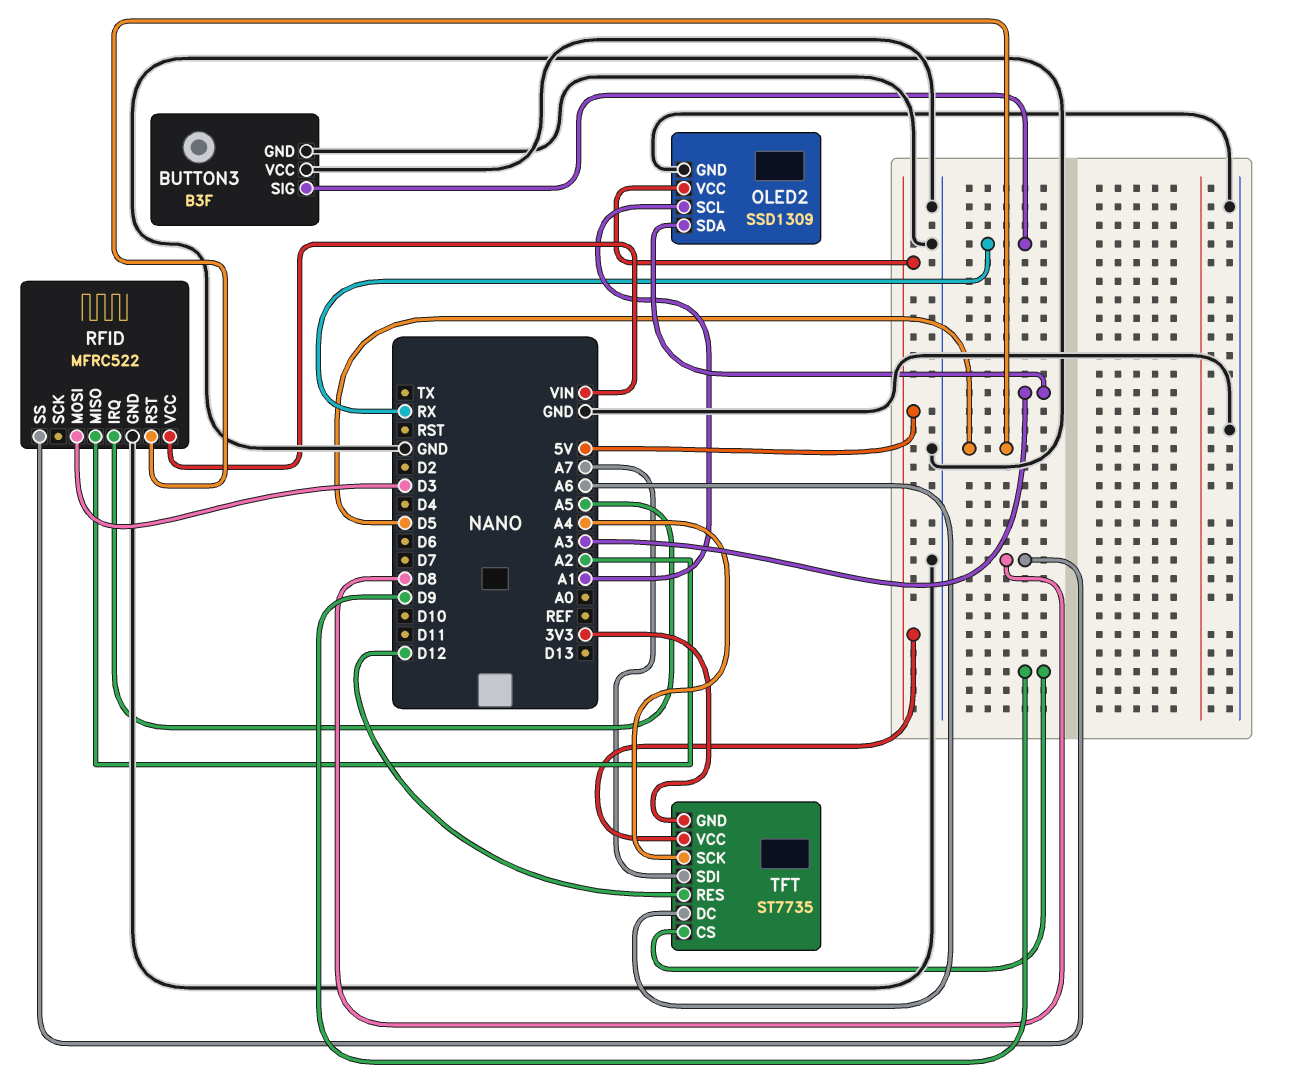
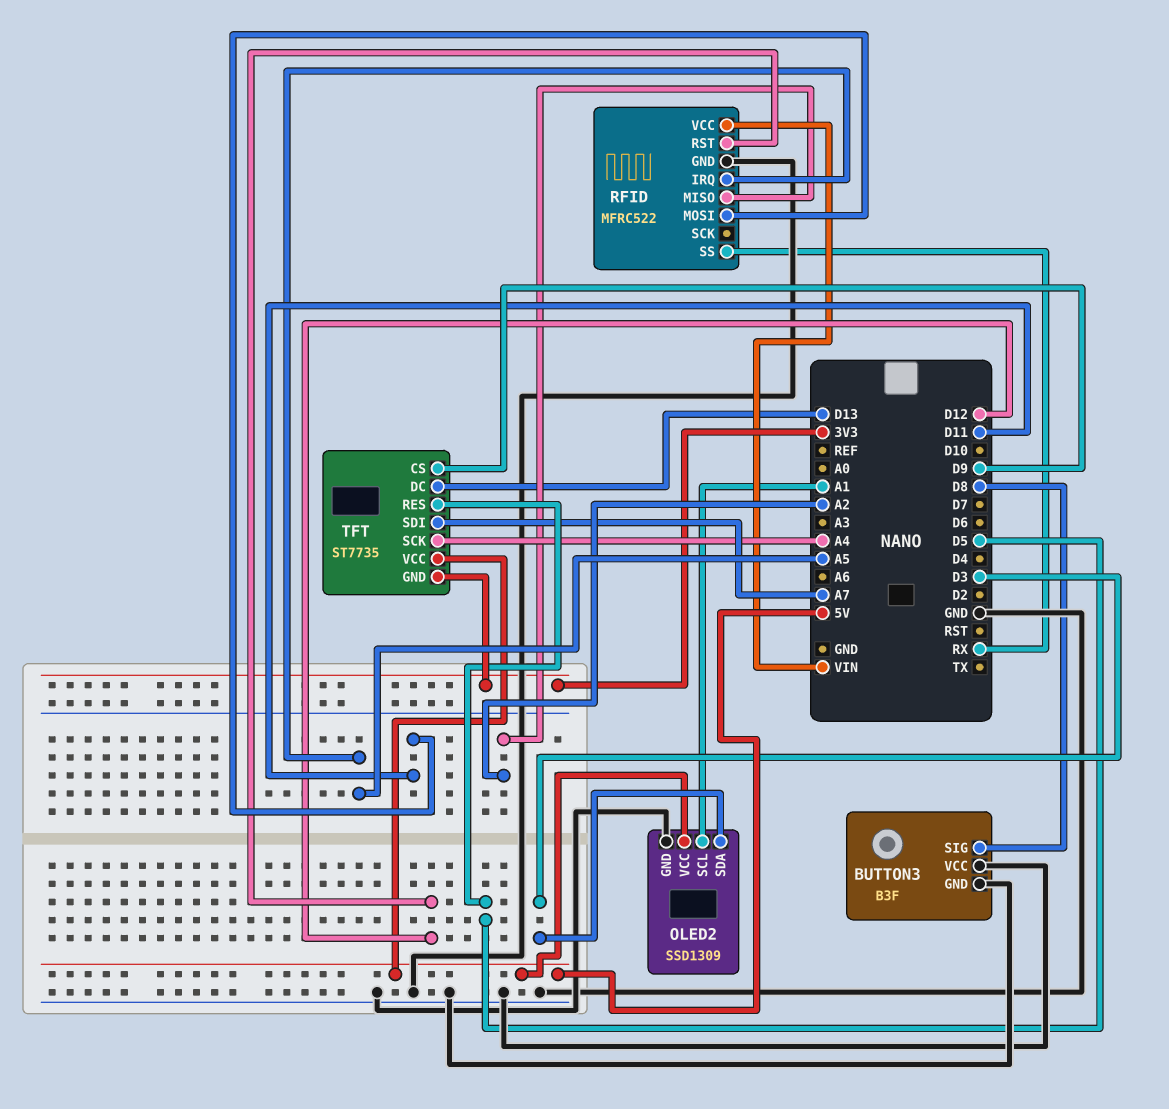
BUTTON3 pin SIG: RX -> D8
OLED2 pin SDA: A3 -> D3
RFID pin MOSI: D3 -> D11
RFID pin RST: D5 -> D12
RFID pin SS: D8 -> RX
TFT pin DC: A6 -> D13
TFT pin RES: D12 -> D5

